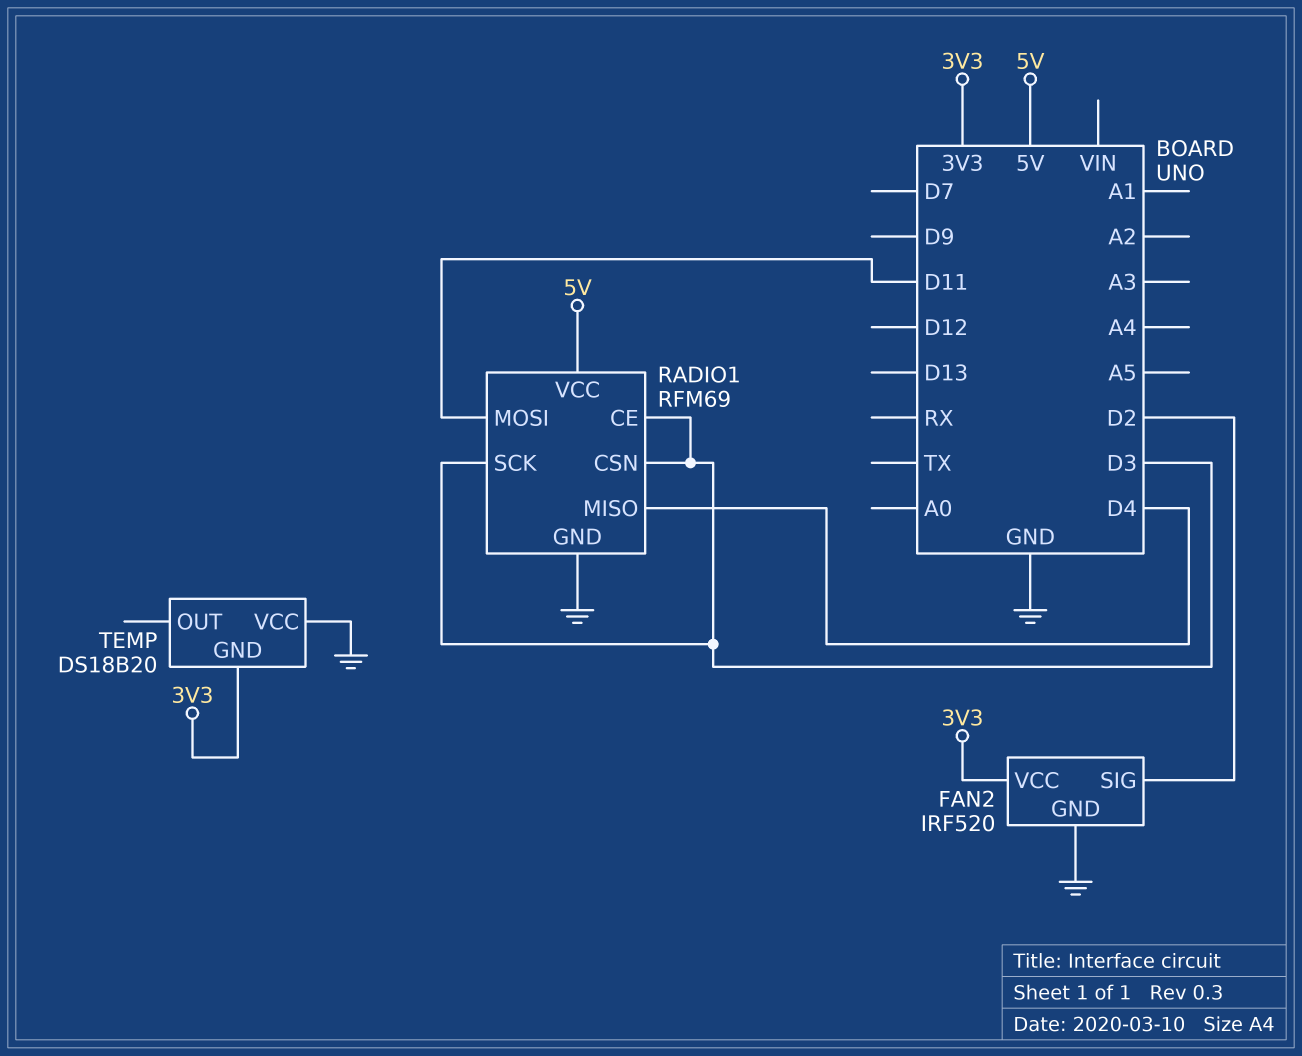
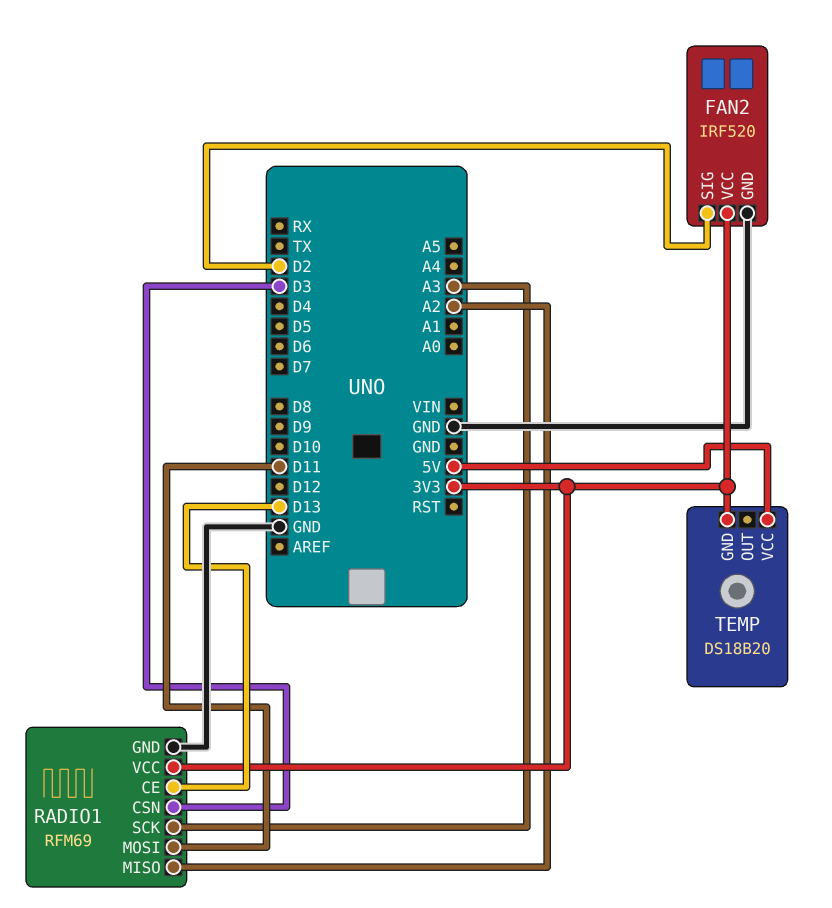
RADIO1 pin CE: D3 -> D13
RADIO1 pin MISO: D4 -> A2
RADIO1 pin SCK: D3 -> A3
RADIO1 pin VCC: 5V -> 3V3
TEMP pin VCC: GND -> 5V

